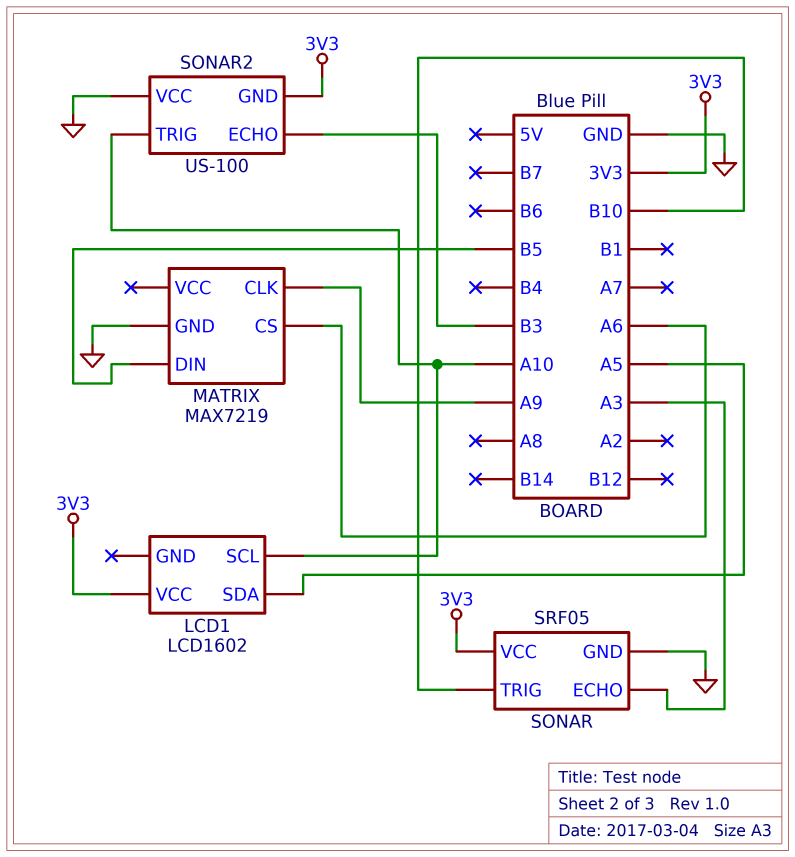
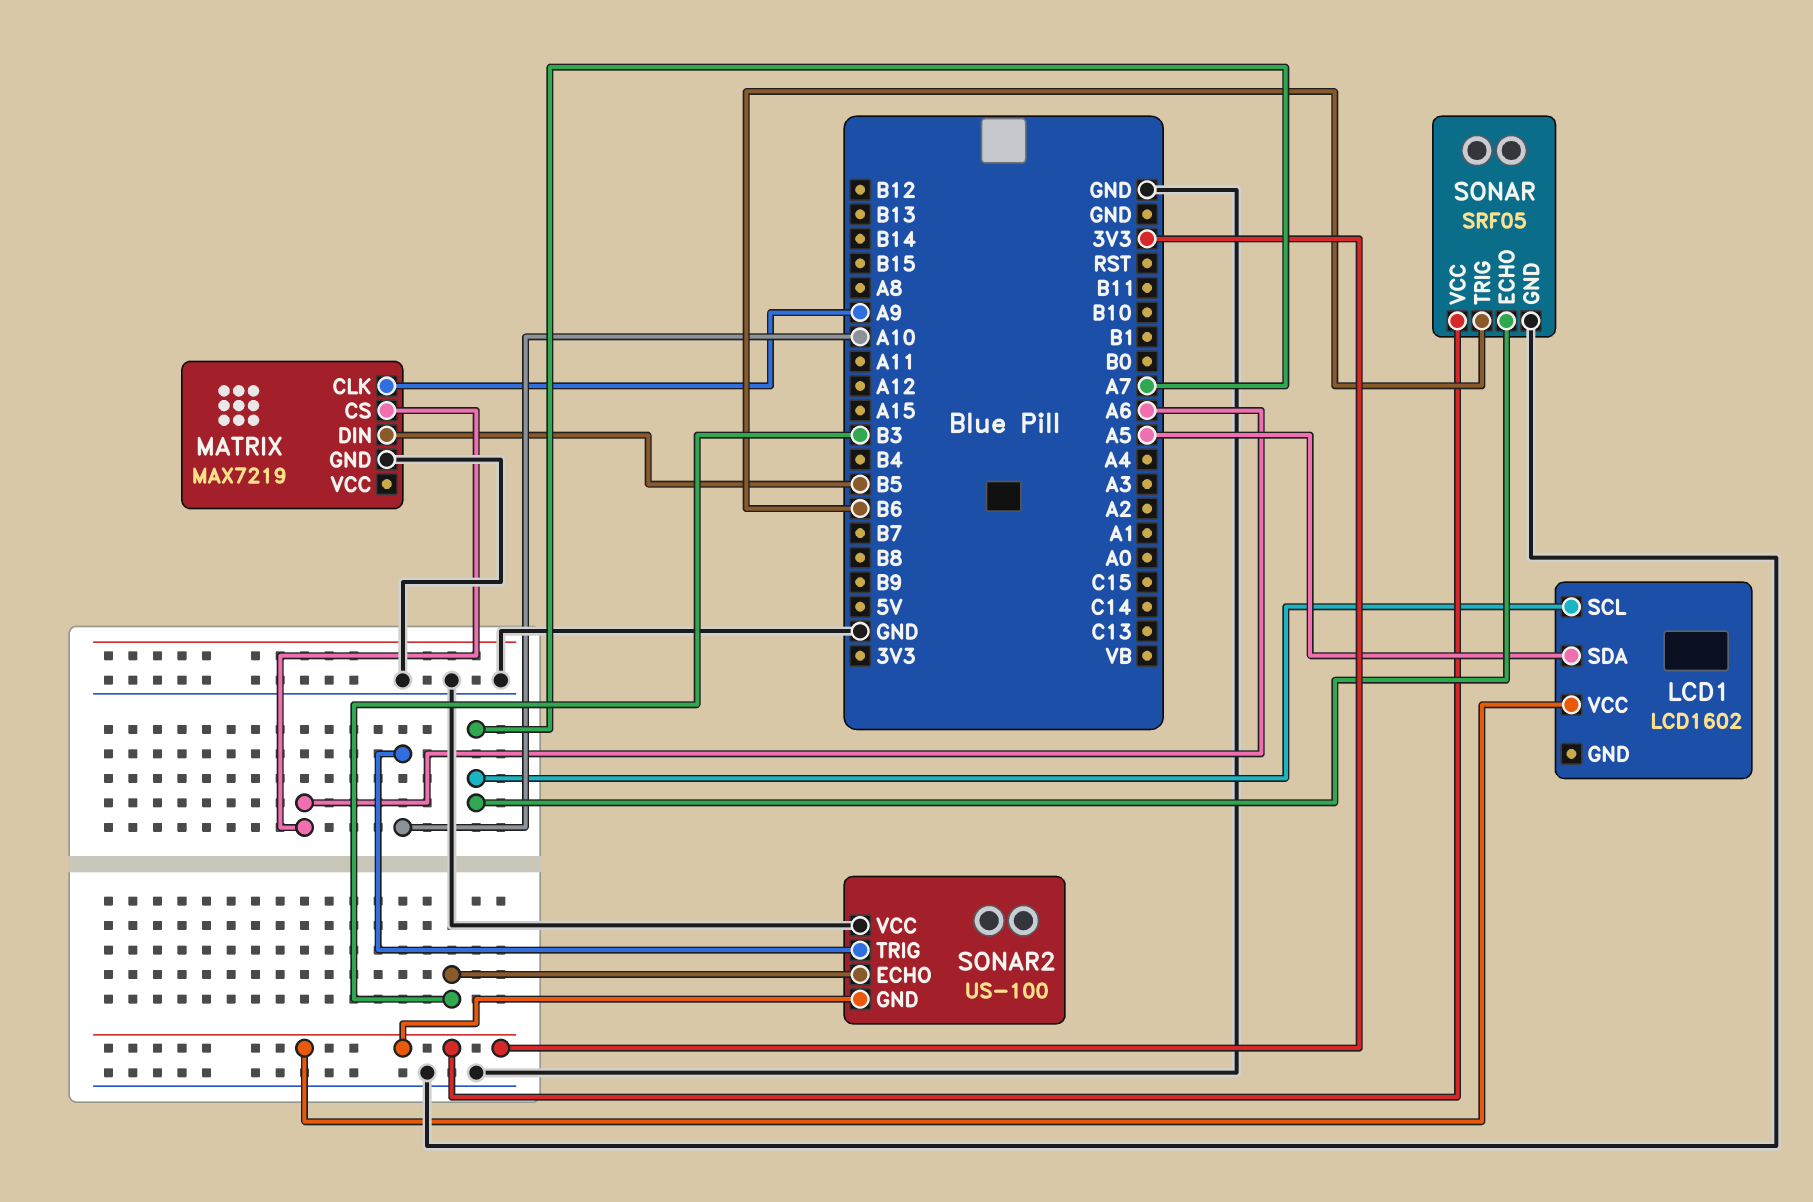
LCD1 pin SCL: A10 -> A7
SONAR pin ECHO: A3 -> A7
SONAR pin TRIG: B10 -> B6

